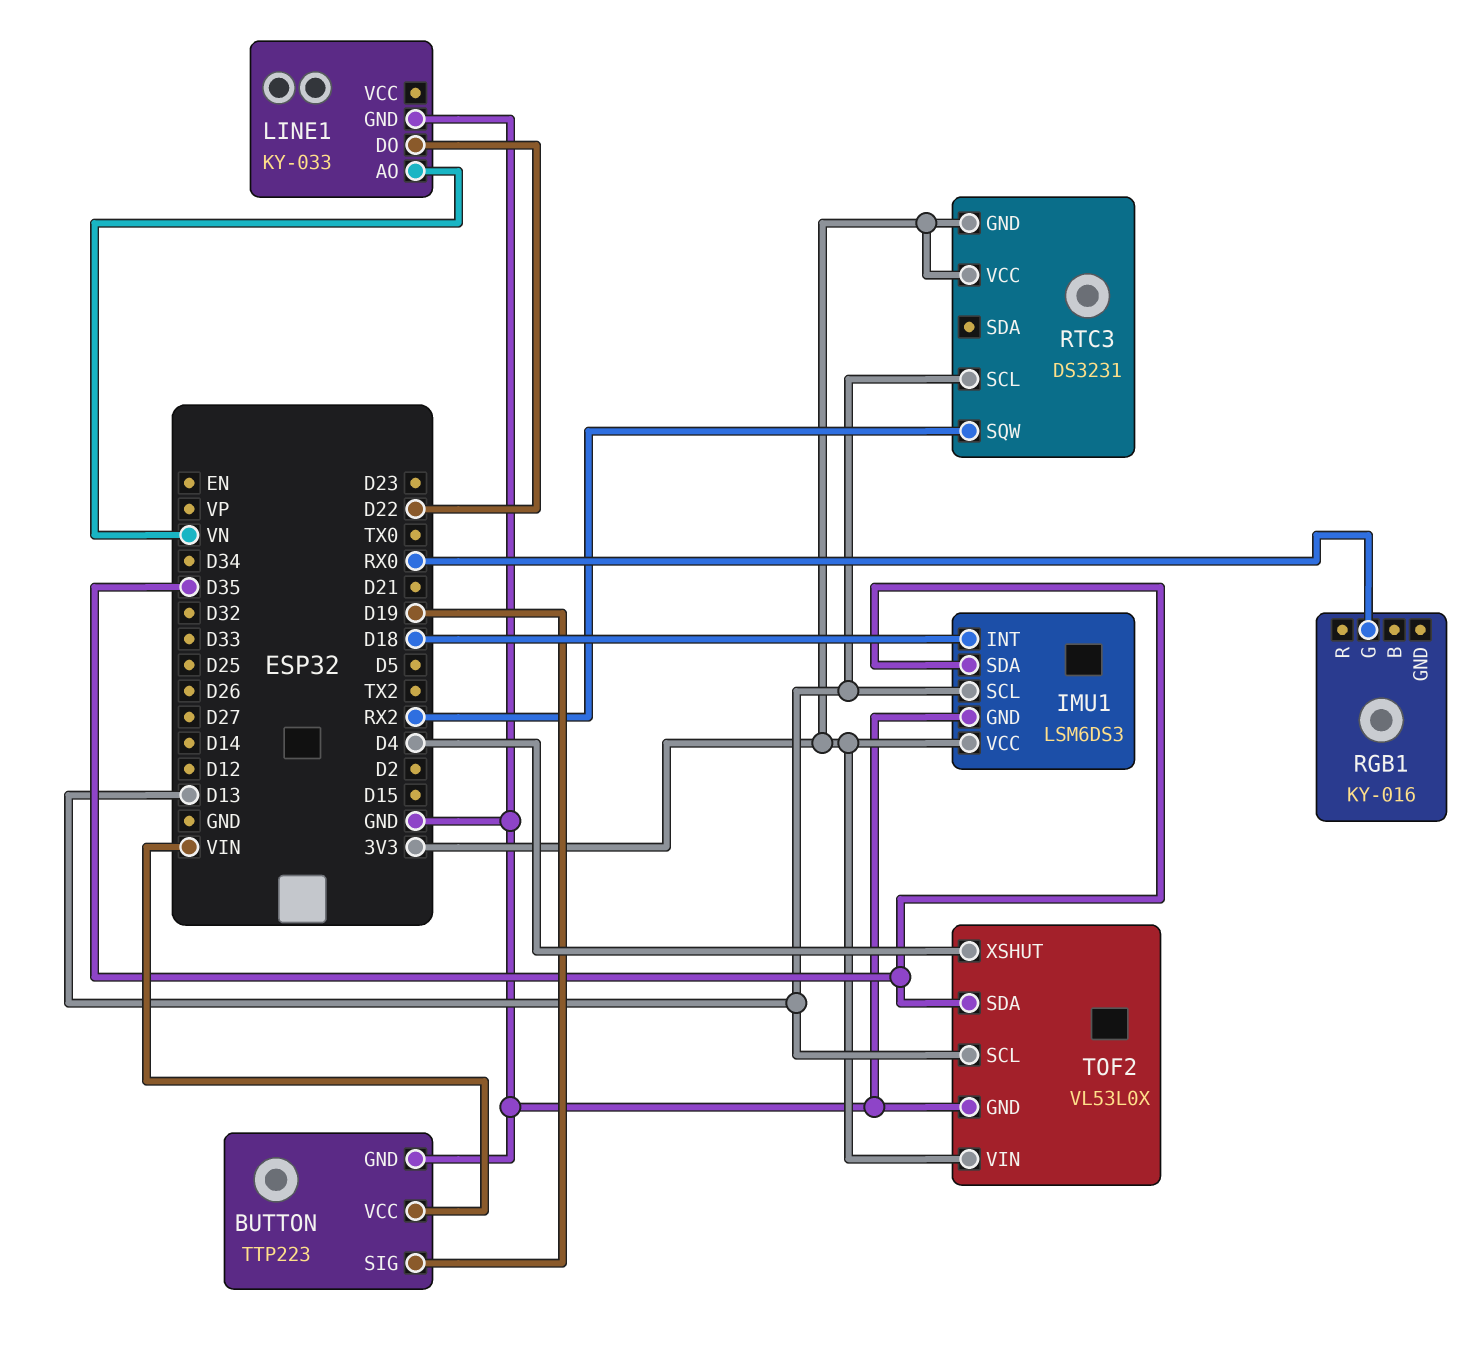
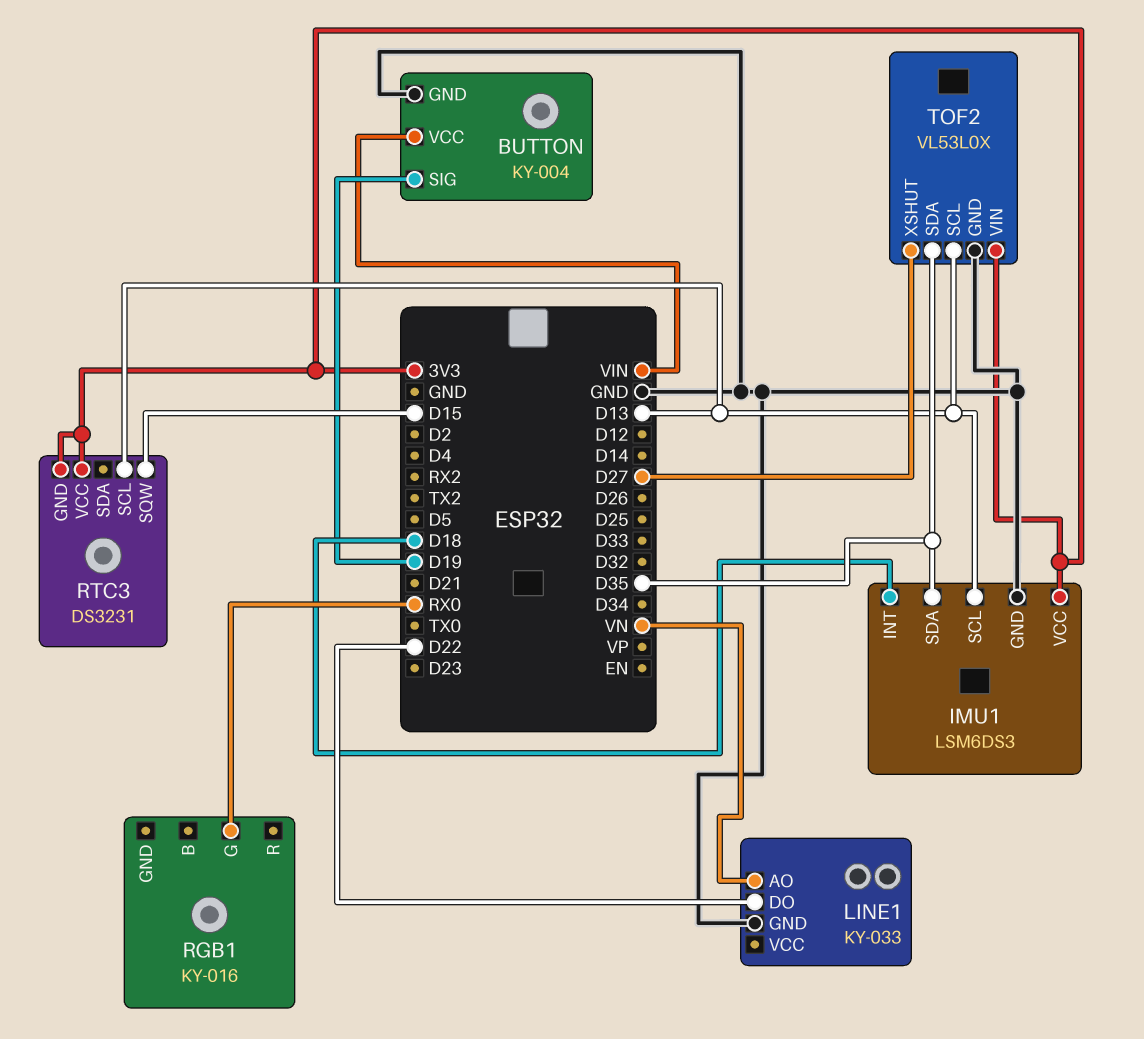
BUTTON: TTP223 -> KY-004
RTC3 pin SQW: RX2 -> D15
TOF2 pin XSHUT: D4 -> D27

